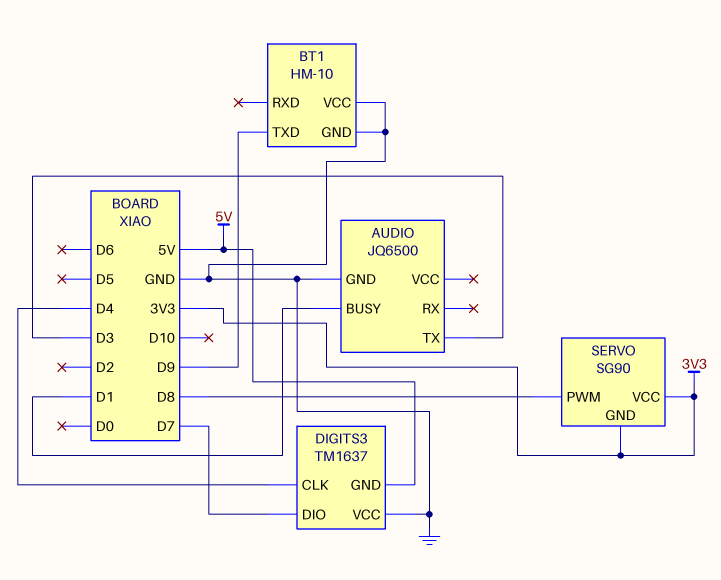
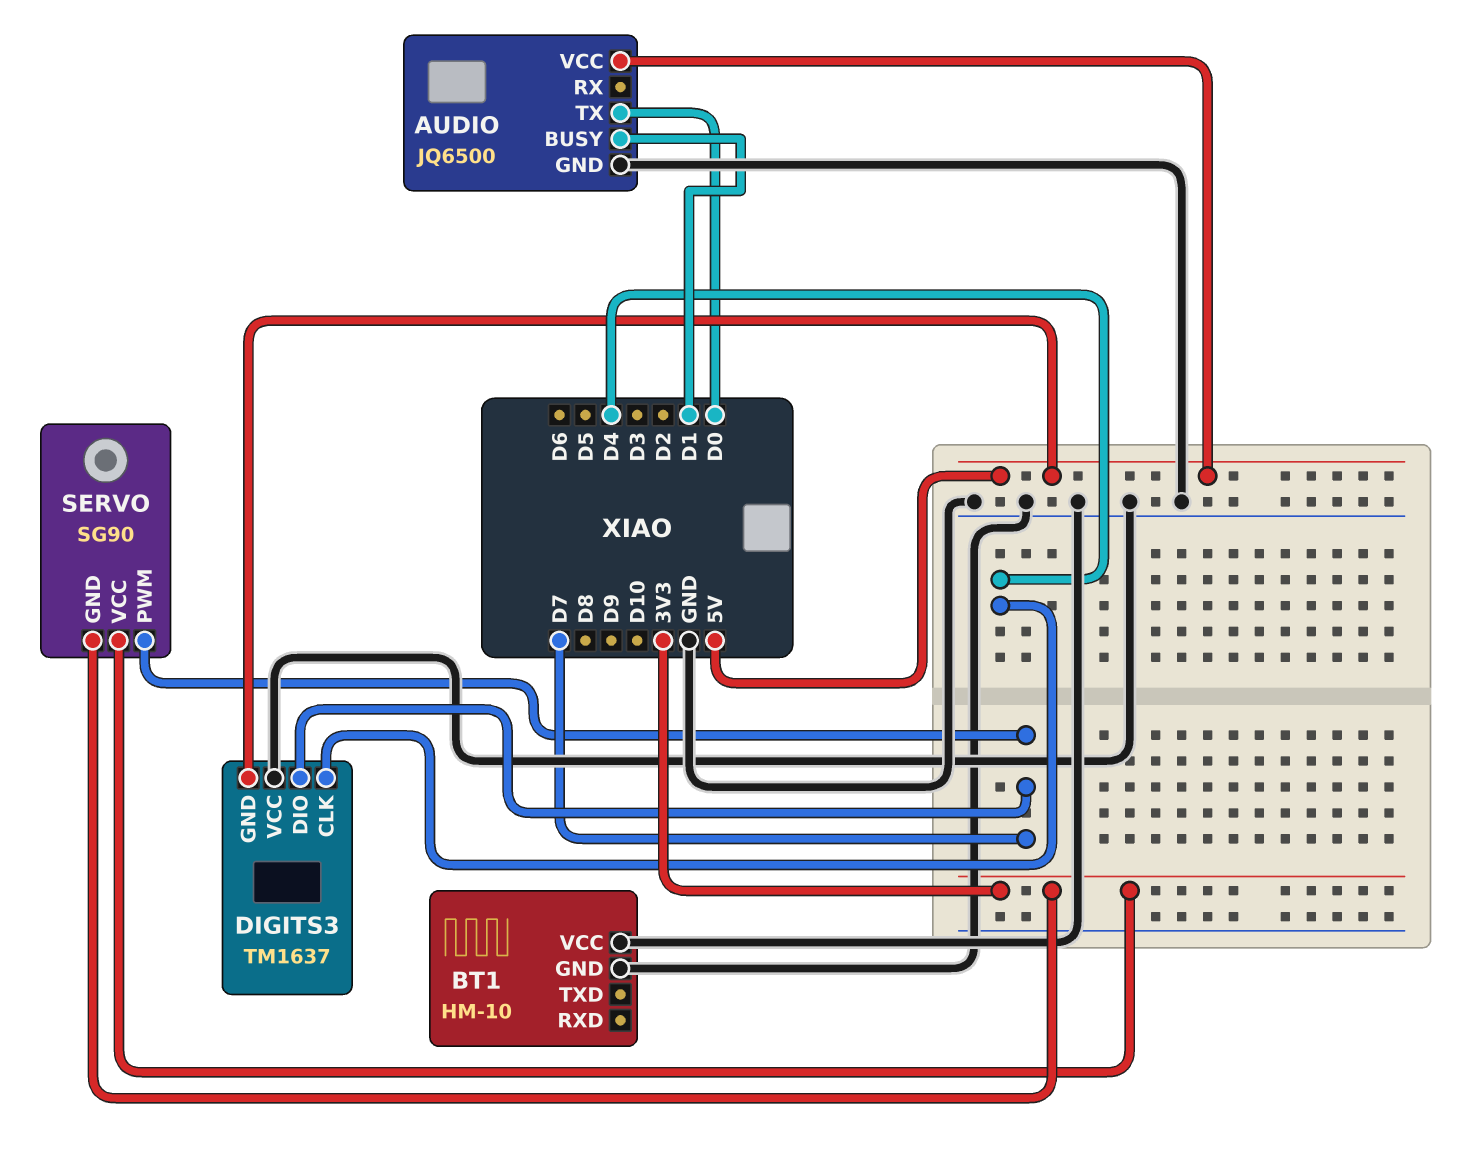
AUDIO pin TX: D3 -> D0
AUDIO pin VCC: none -> 5V
BT1 pin TXD: D9 -> none
SERVO pin PWM: D8 -> D7

